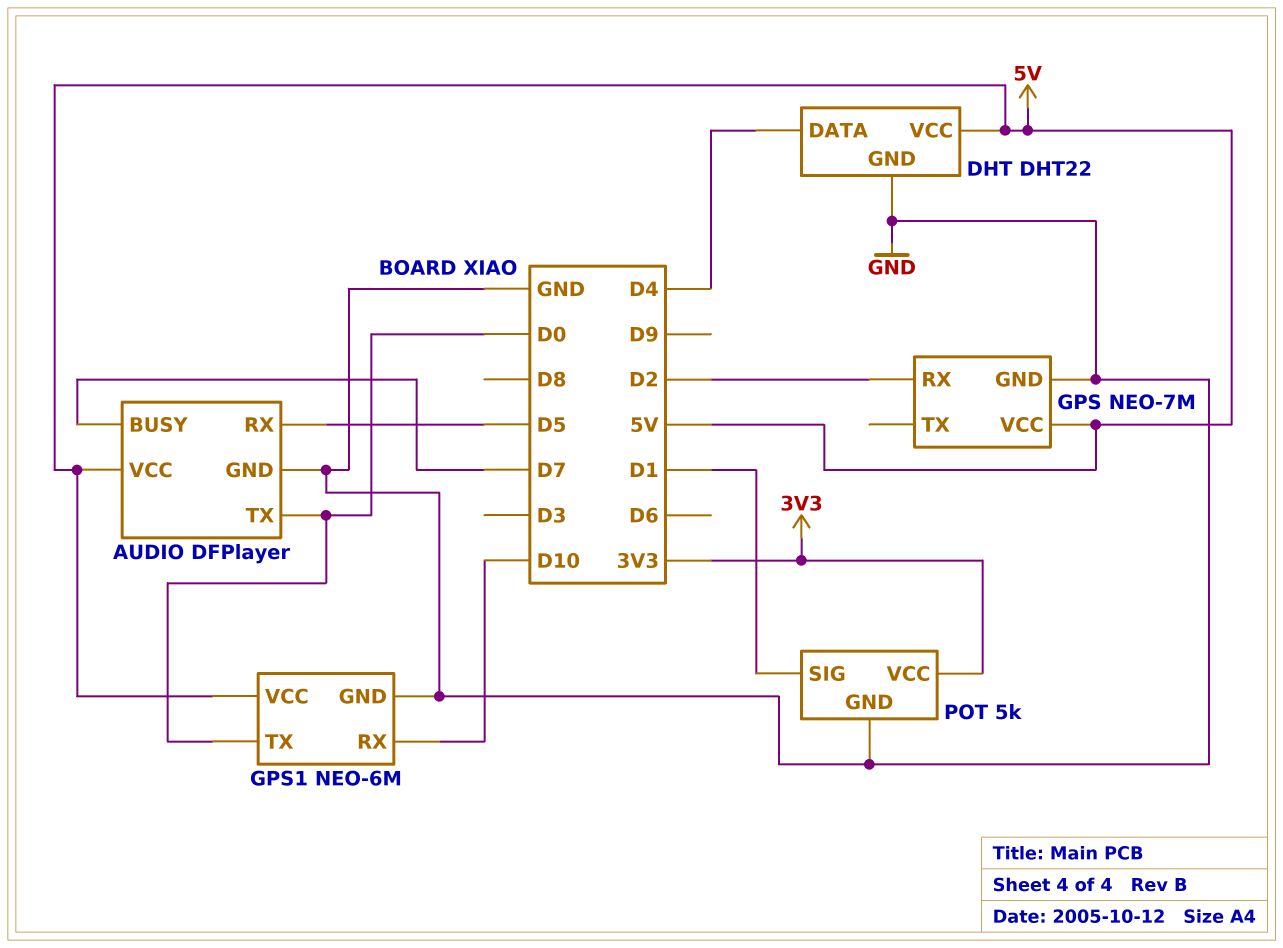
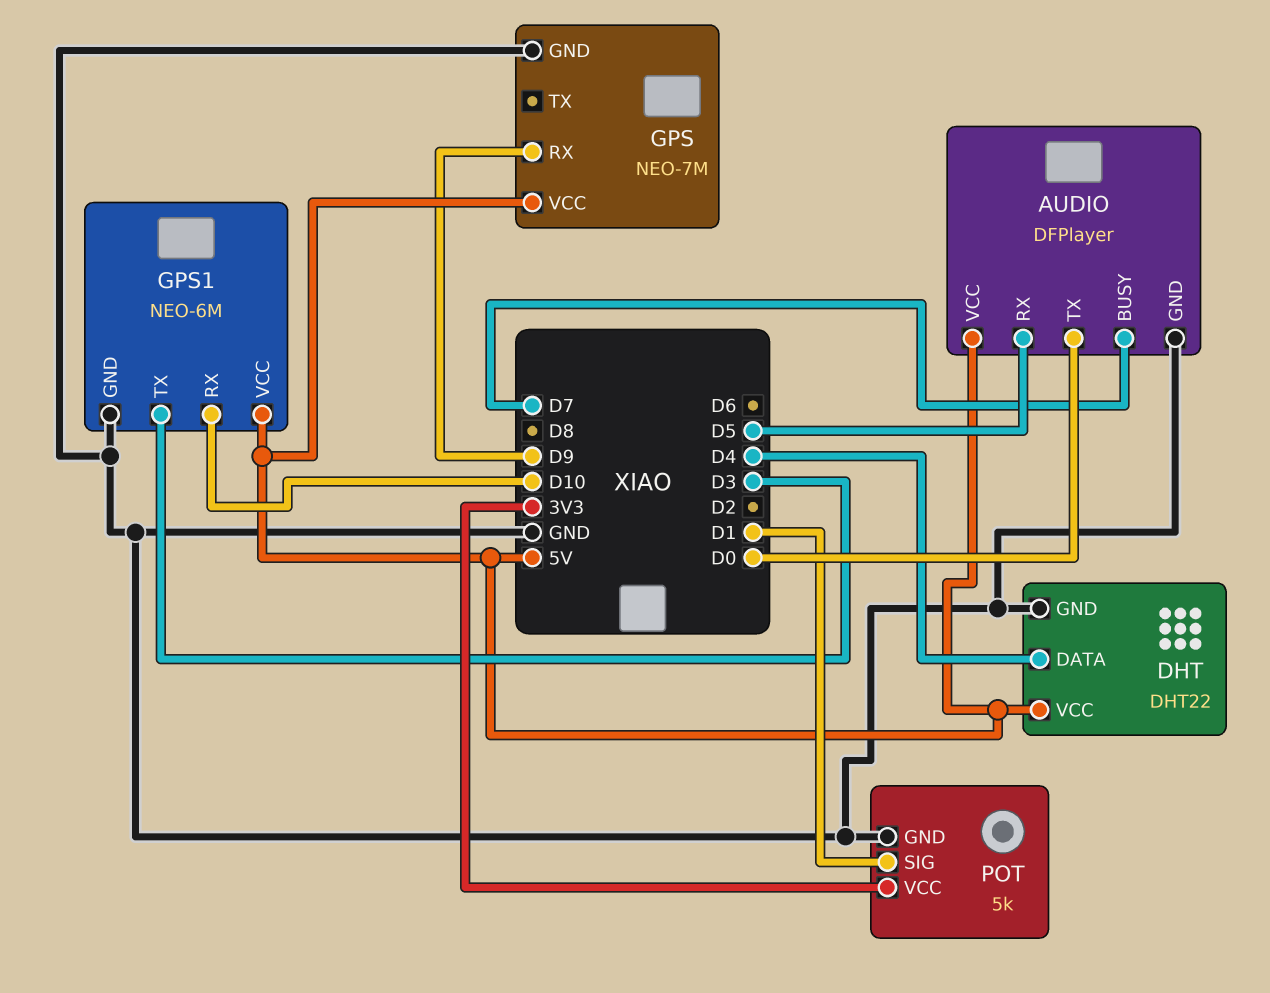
GPS pin RX: D2 -> D9
GPS1 pin TX: D0 -> D3

